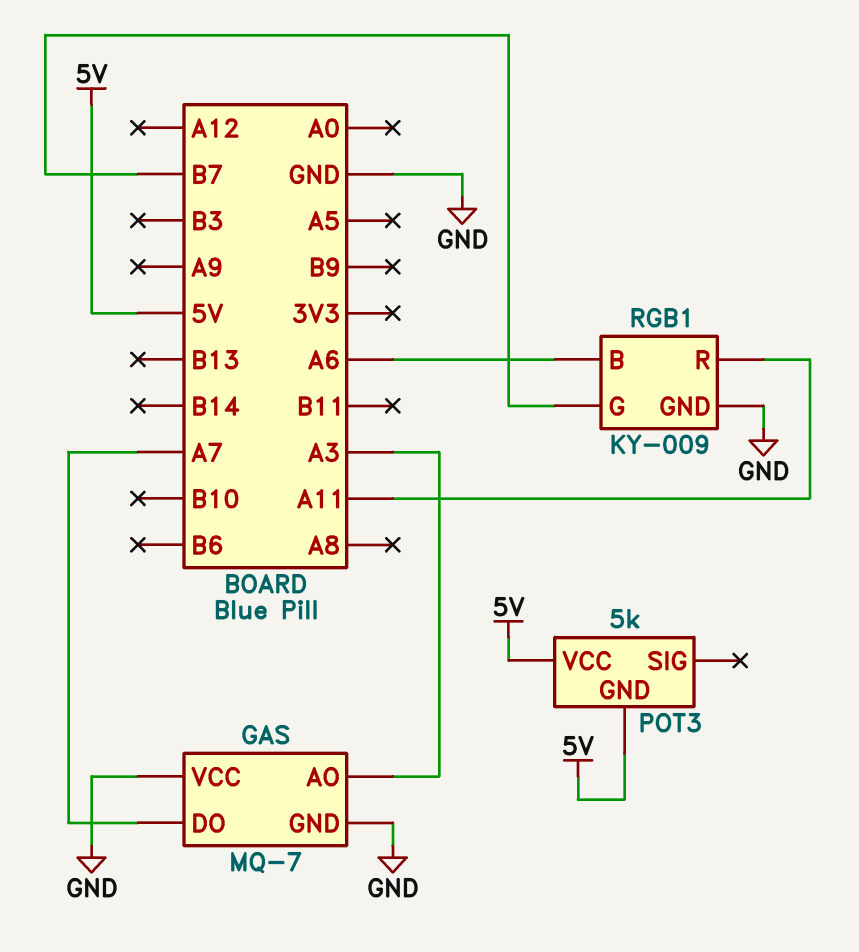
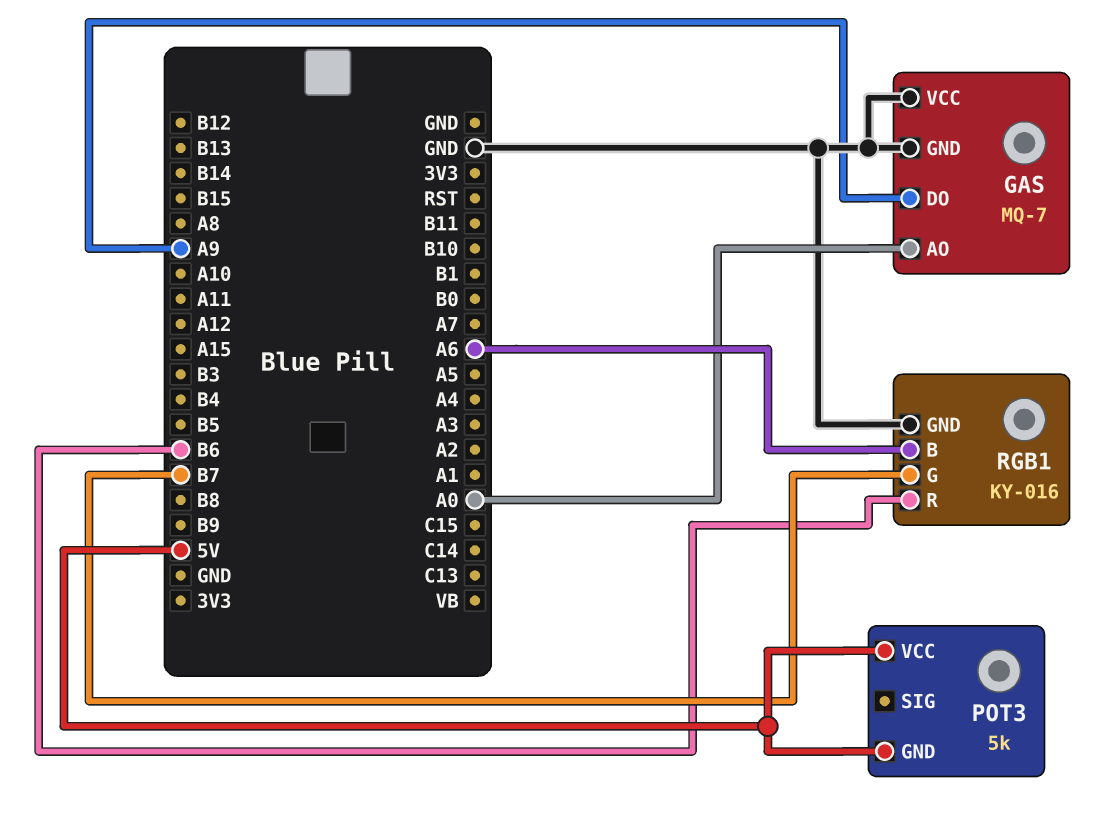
GAS pin AO: A3 -> A0
GAS pin DO: A7 -> A9
RGB1: KY-009 -> KY-016
RGB1 pin R: A11 -> B6

